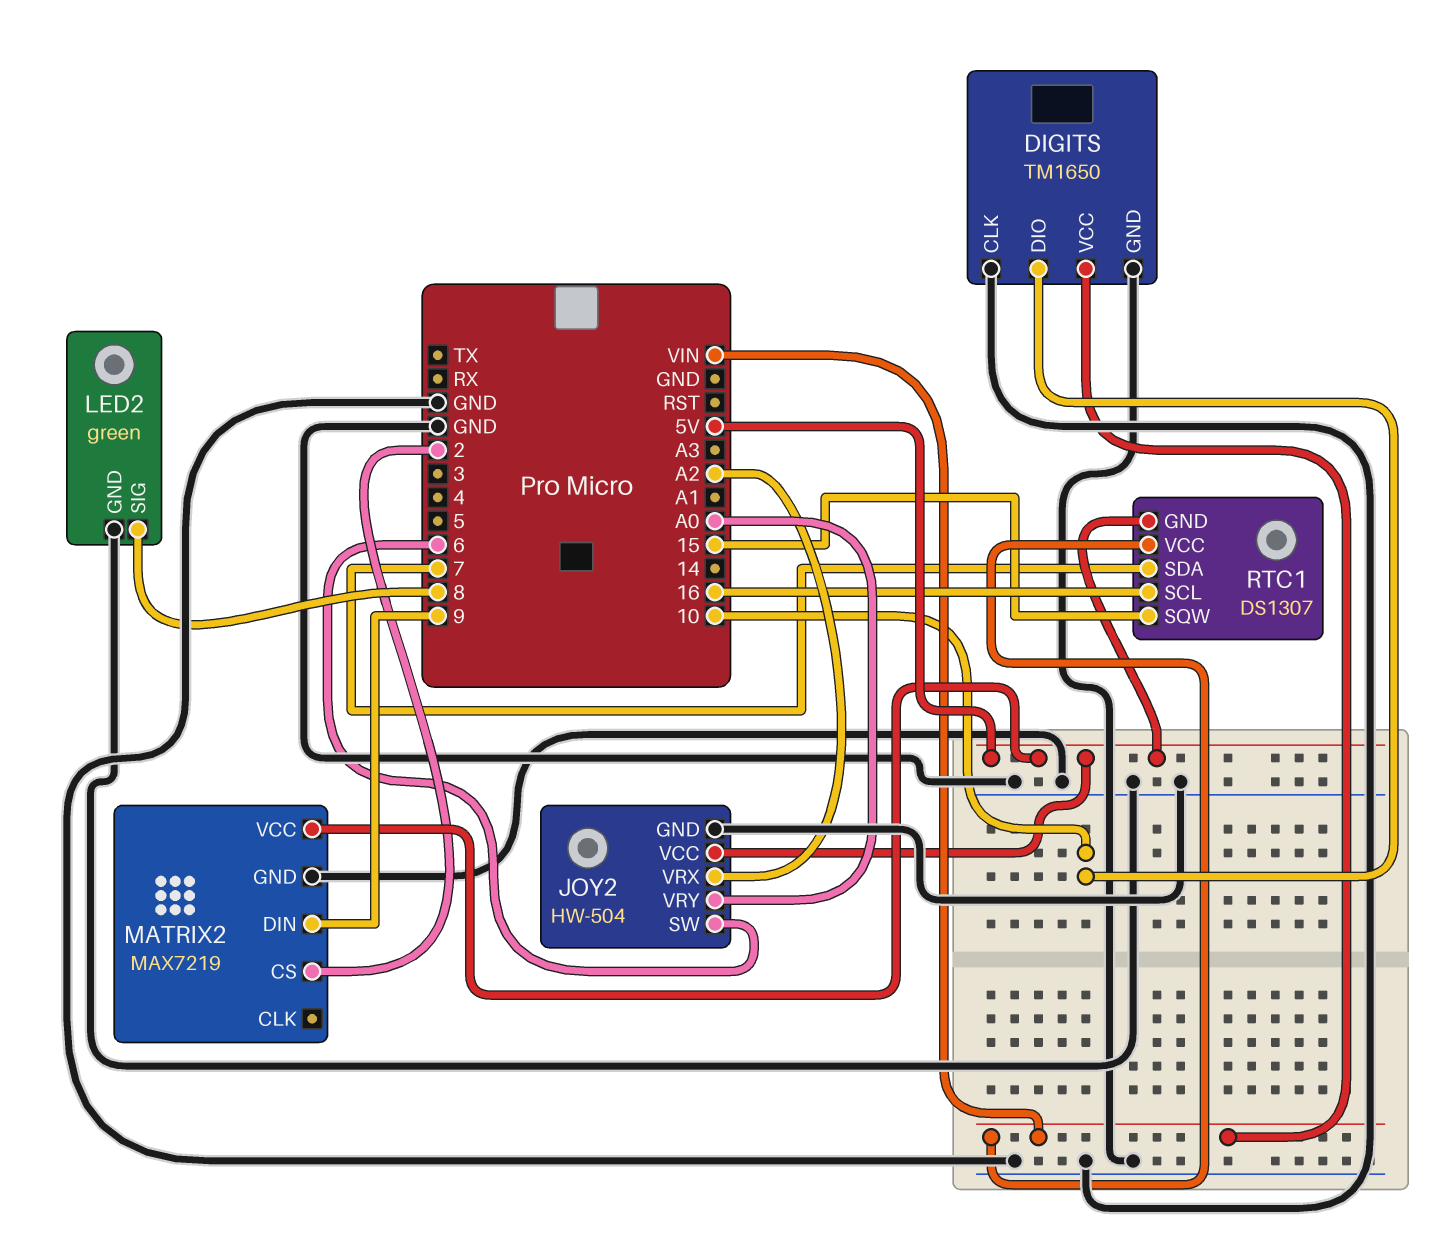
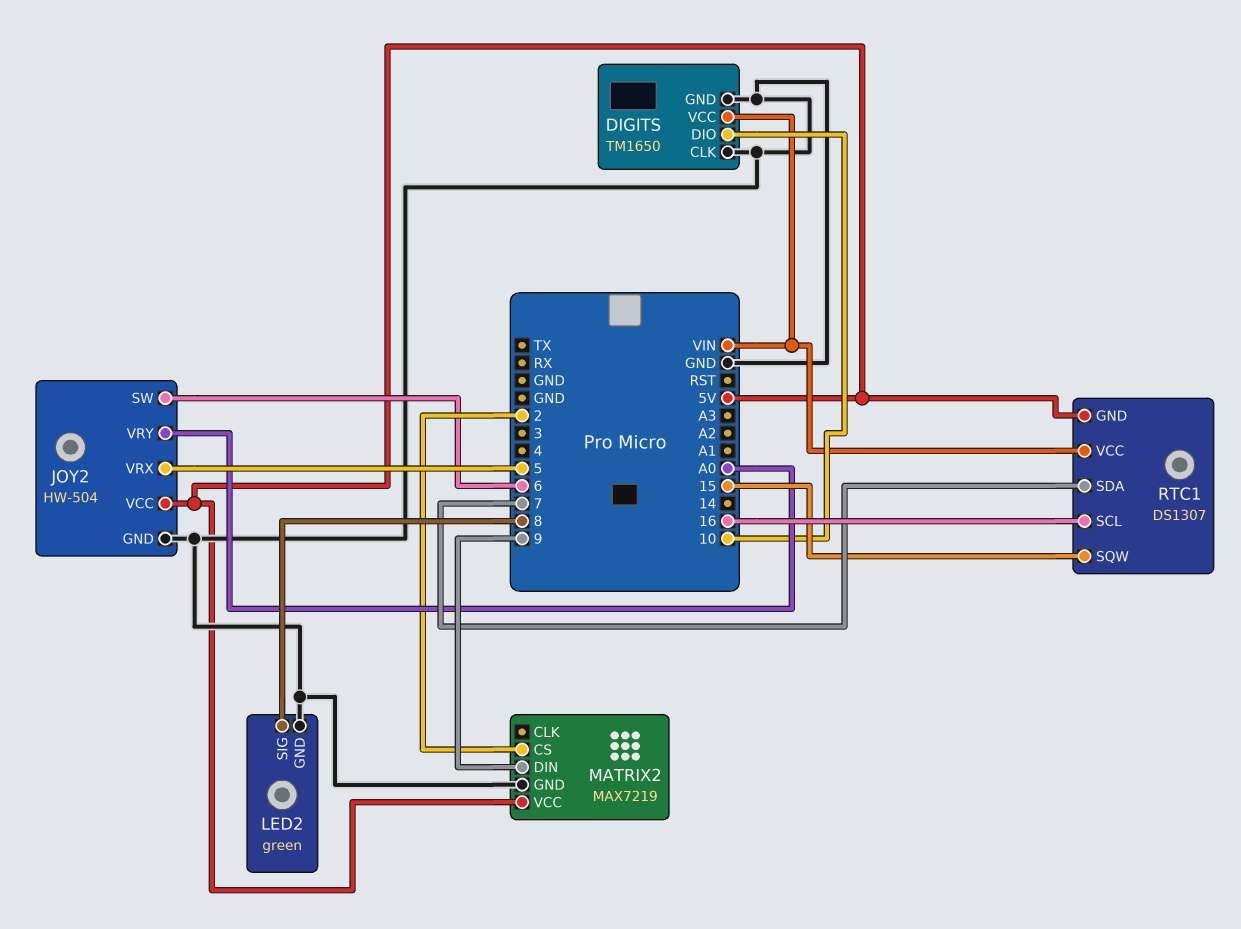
JOY2 pin VRX: A2 -> 5

